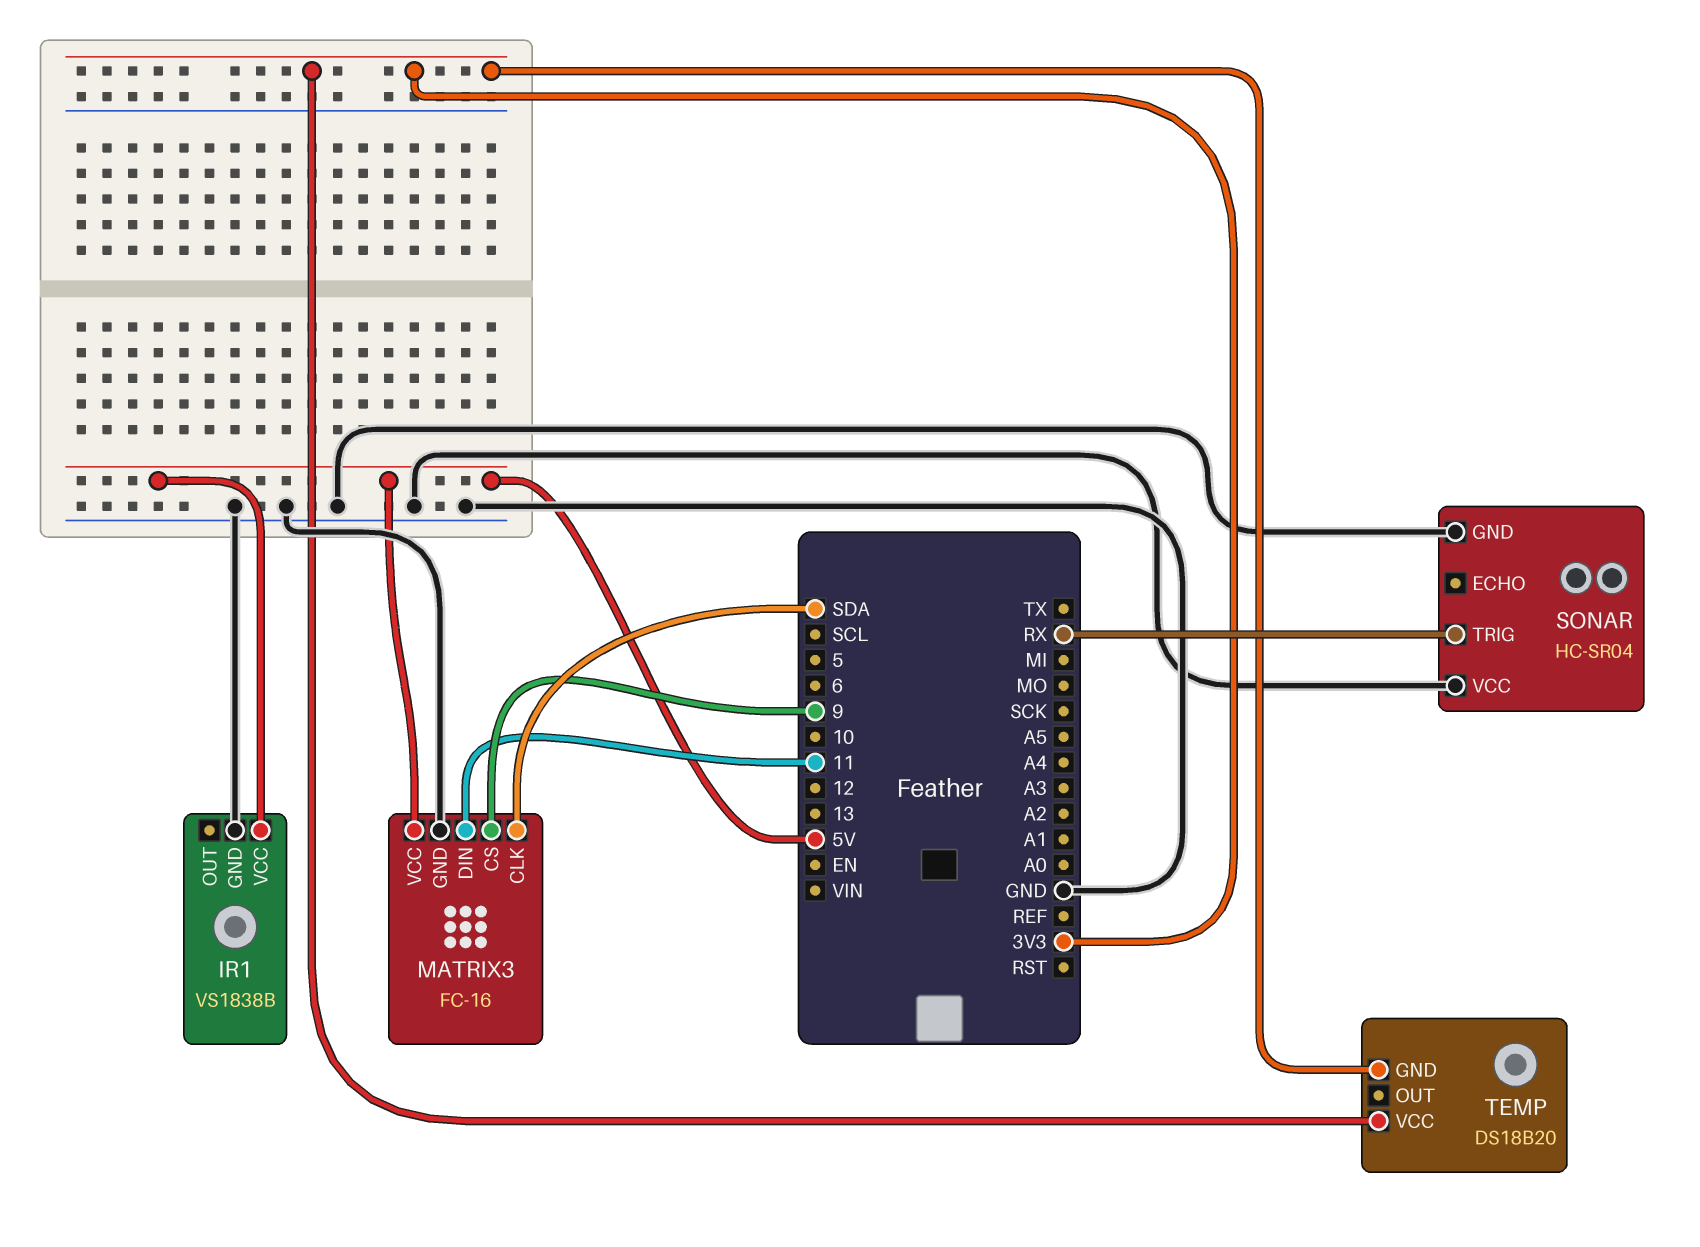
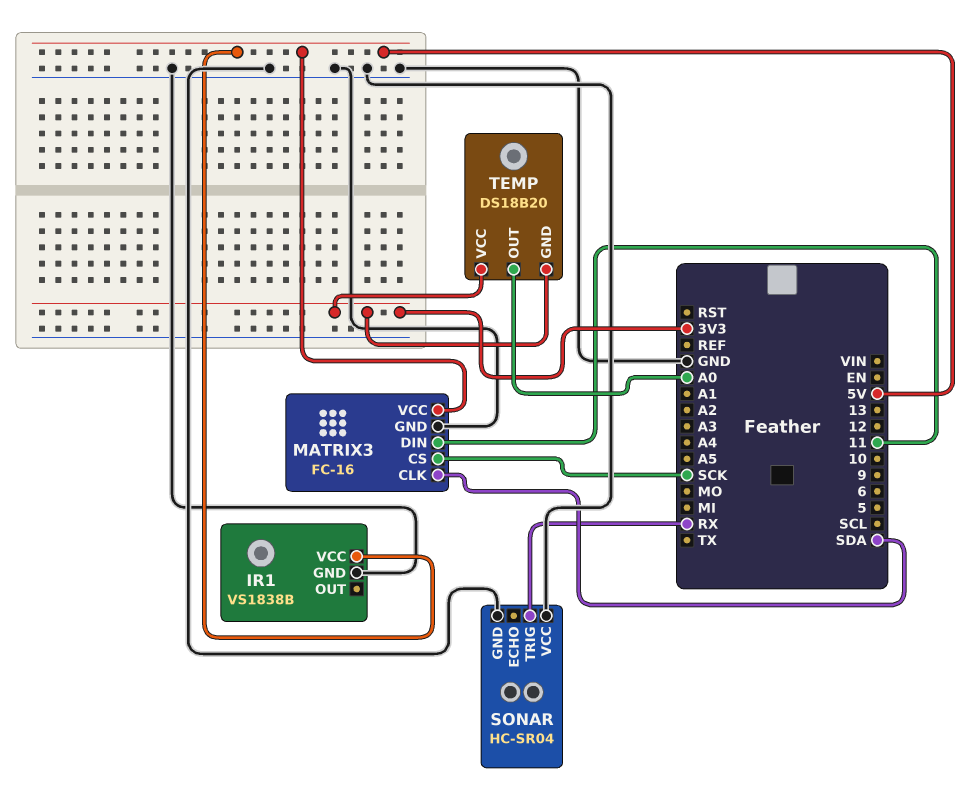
MATRIX3 pin CS: 9 -> SCK
TEMP pin OUT: none -> A0

